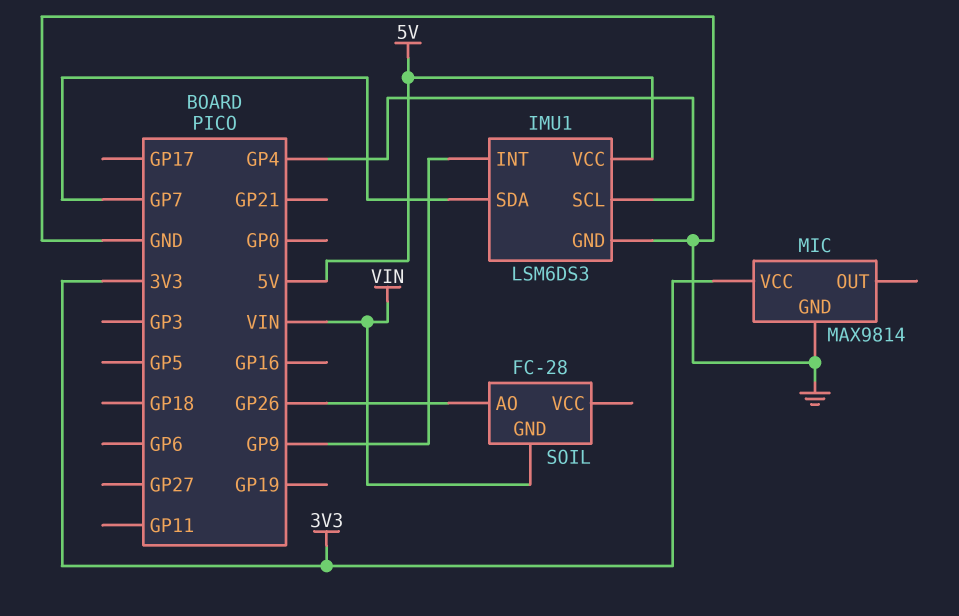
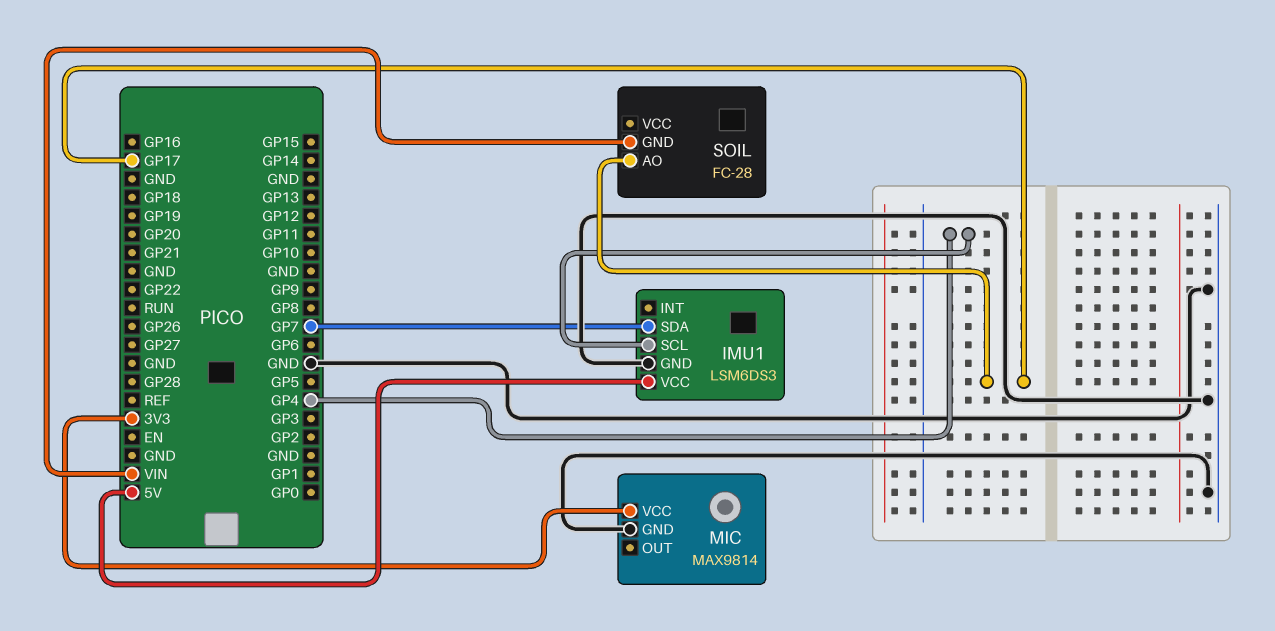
IMU1 pin INT: GP9 -> none
SOIL pin AO: GP26 -> GP17

